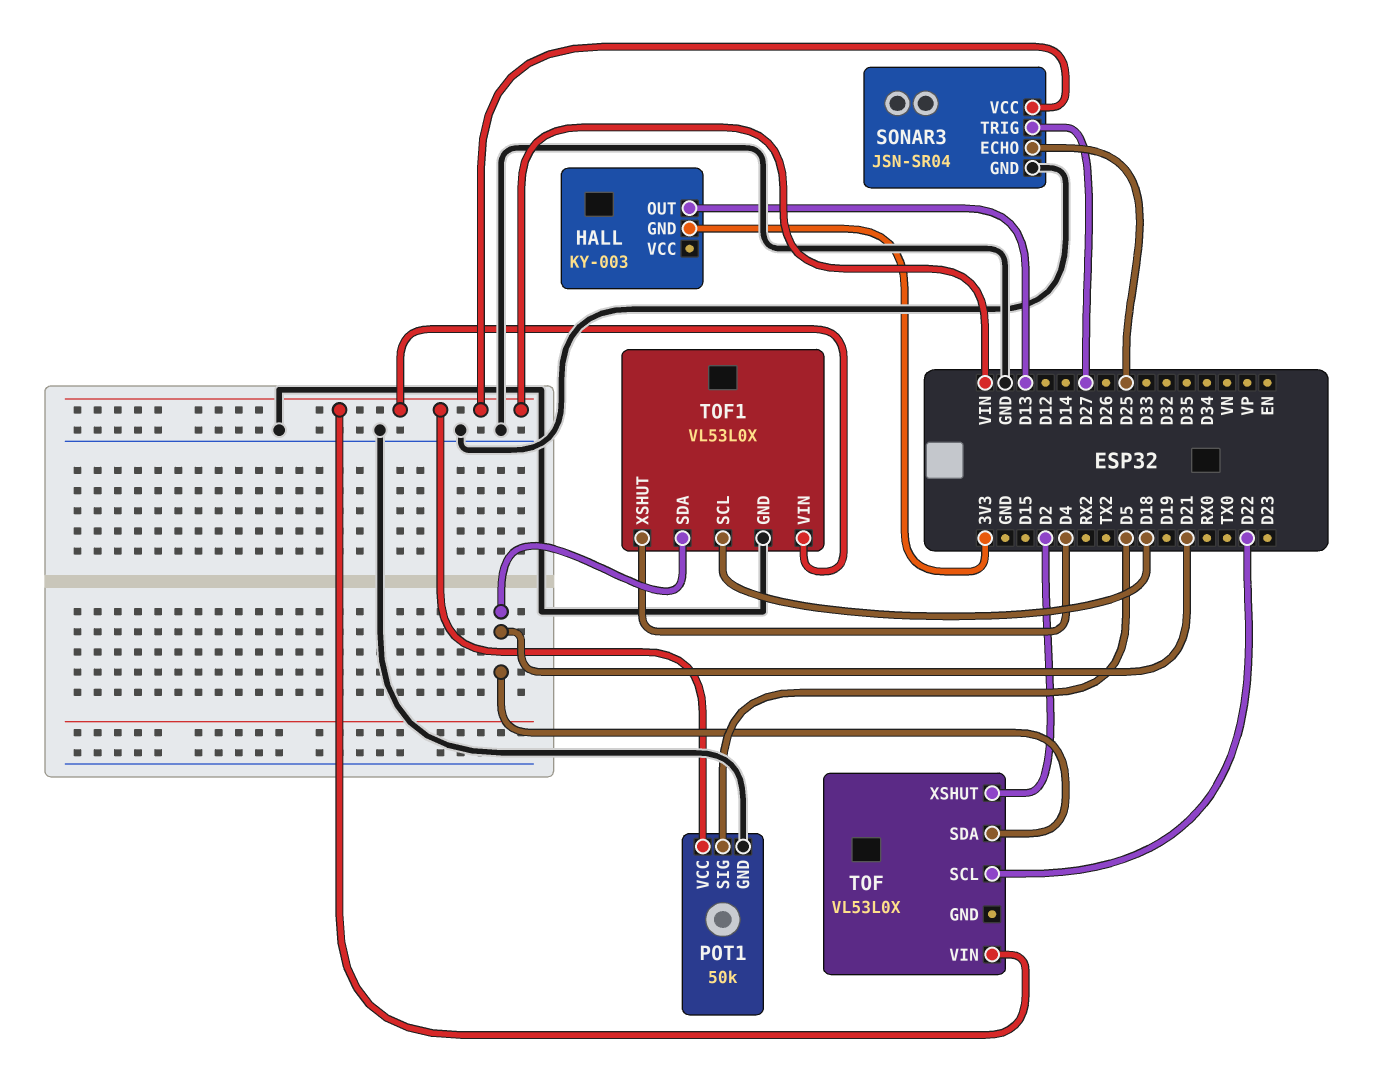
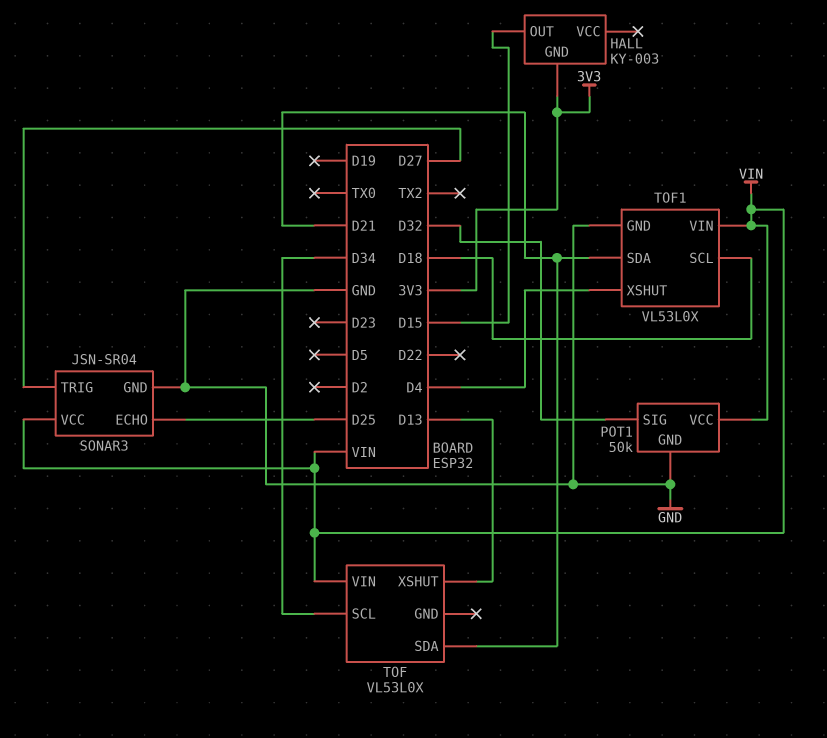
HALL pin OUT: D13 -> D15
POT1 pin SIG: D5 -> D32
TOF pin SCL: D22 -> D34
TOF pin XSHUT: D2 -> D13

